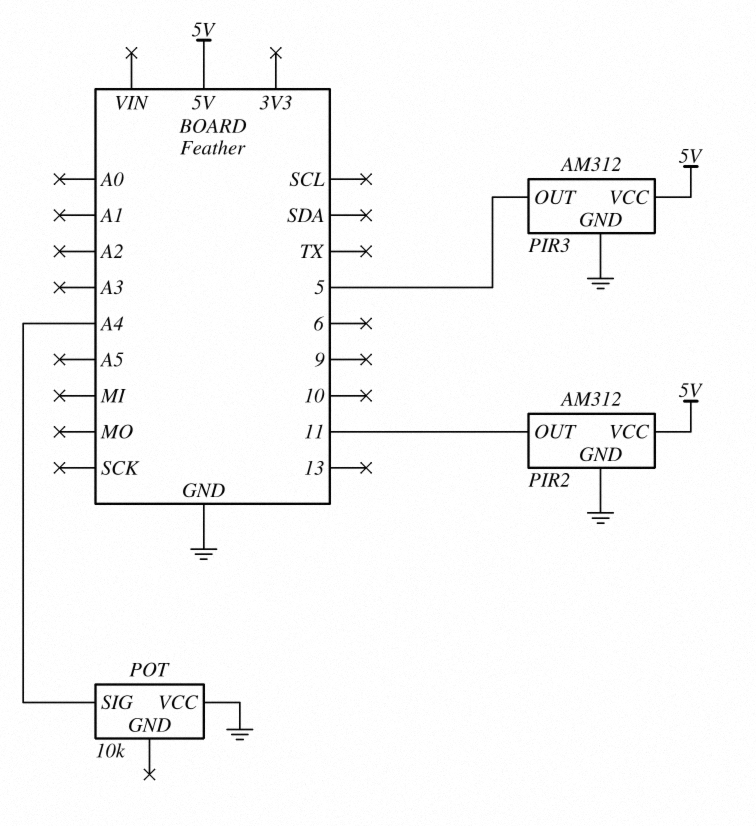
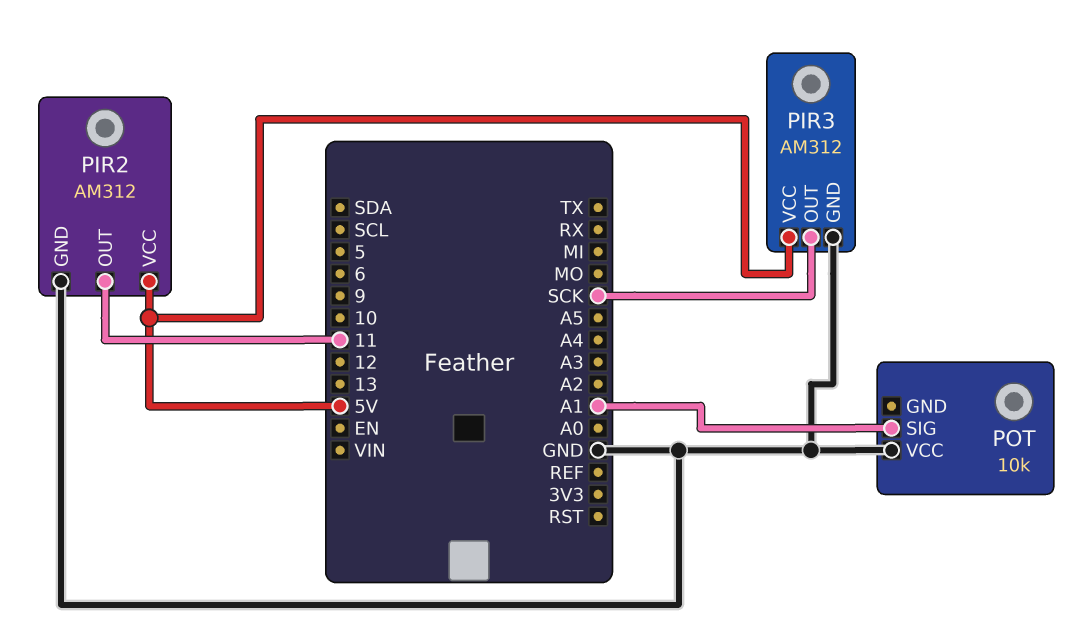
PIR3 pin OUT: 5 -> SCK
POT pin SIG: A4 -> A1

